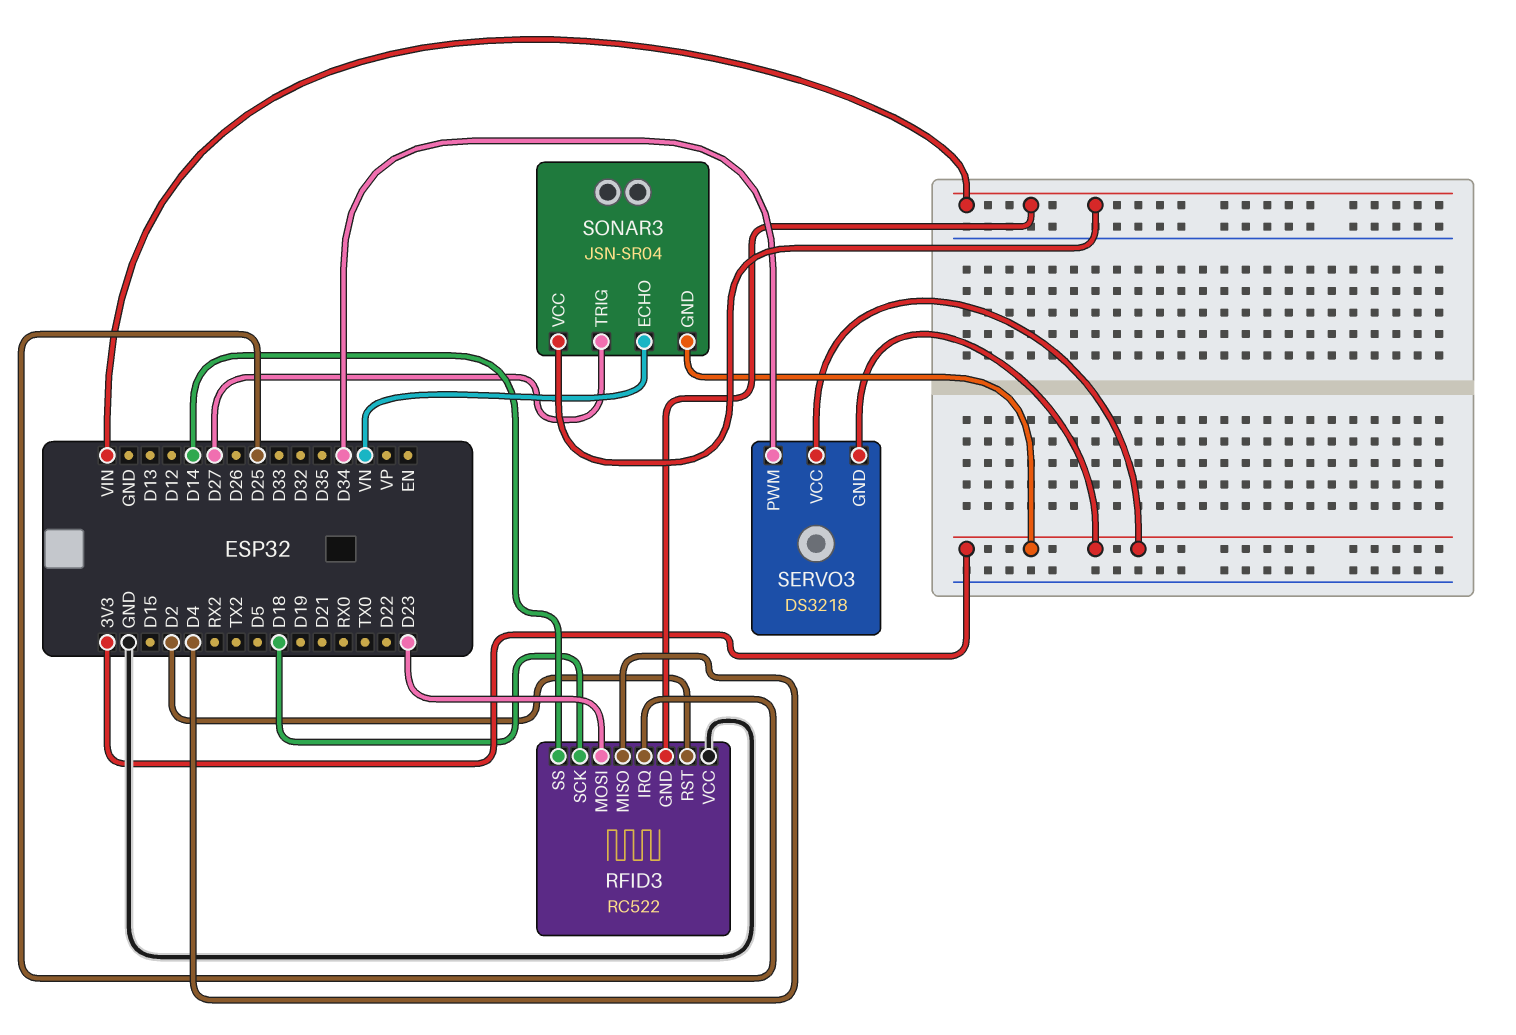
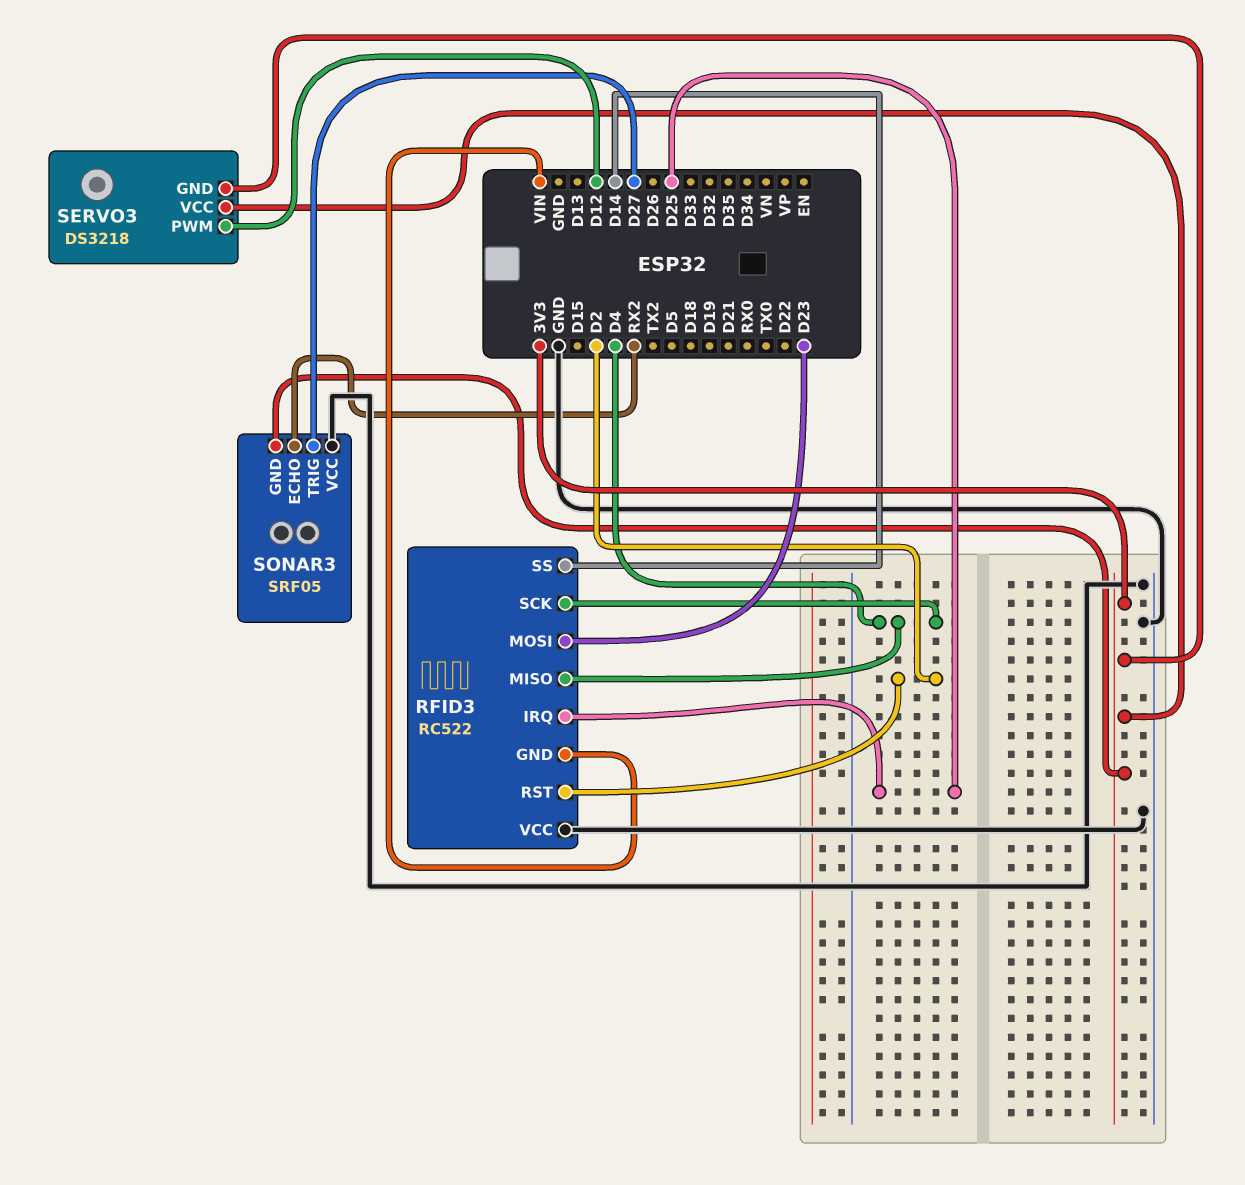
RFID3 pin SCK: D18 -> D4
SERVO3 pin PWM: D34 -> D12
SONAR3: JSN-SR04 -> SRF05
SONAR3 pin ECHO: VN -> RX2
SONAR3 pin VCC: VIN -> GND

